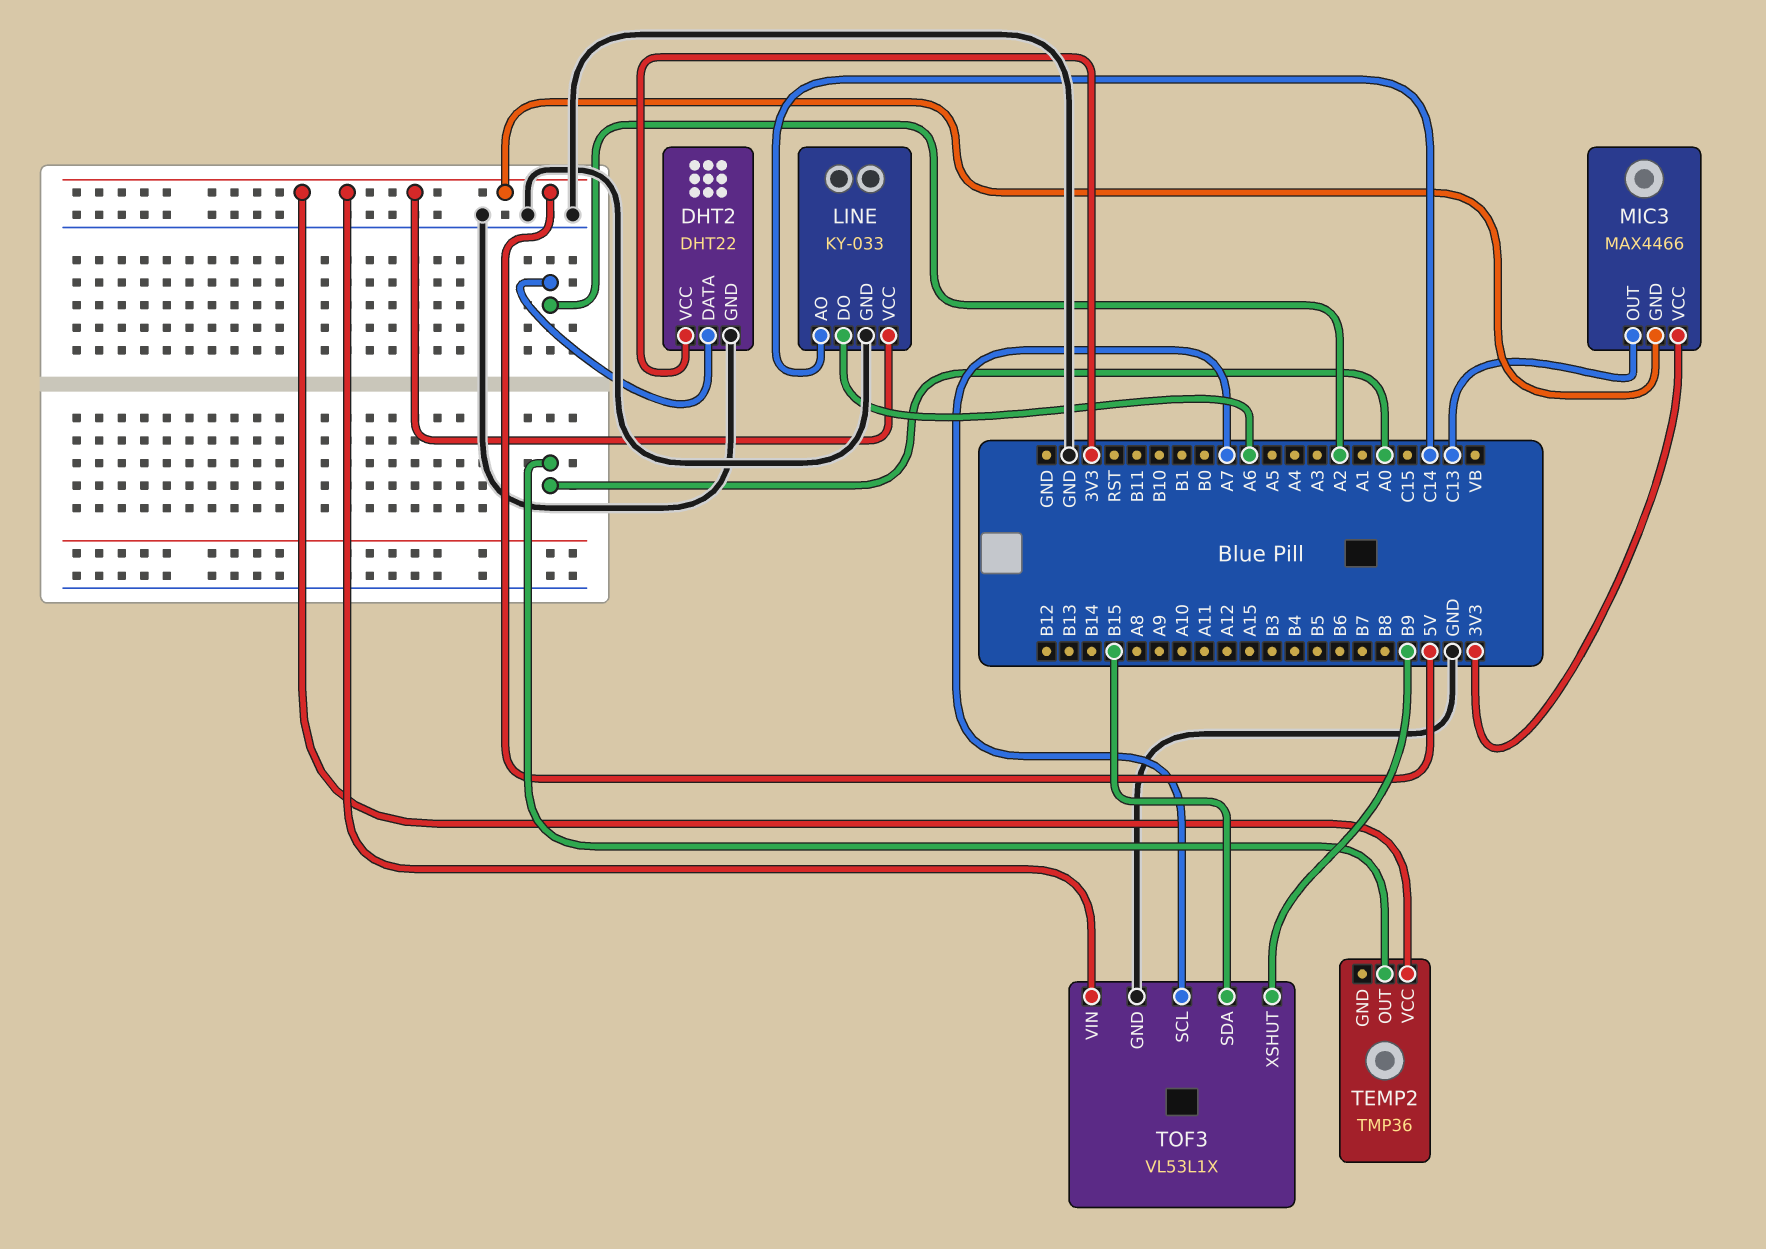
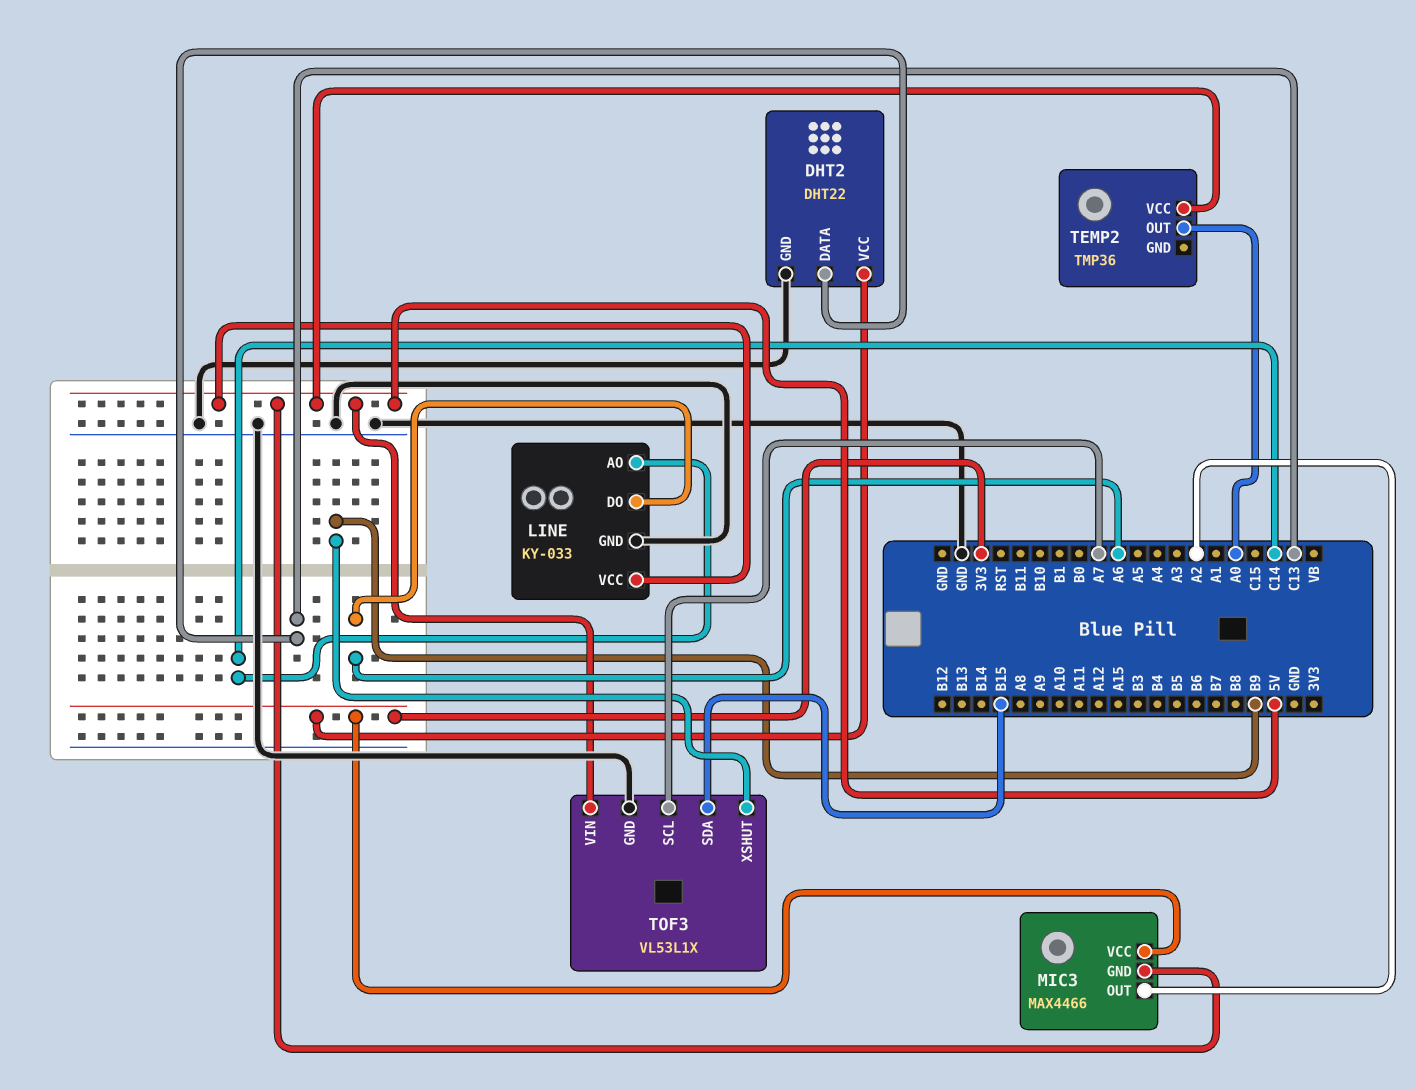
DHT2 pin DATA: A2 -> C13
MIC3 pin OUT: C13 -> A2

